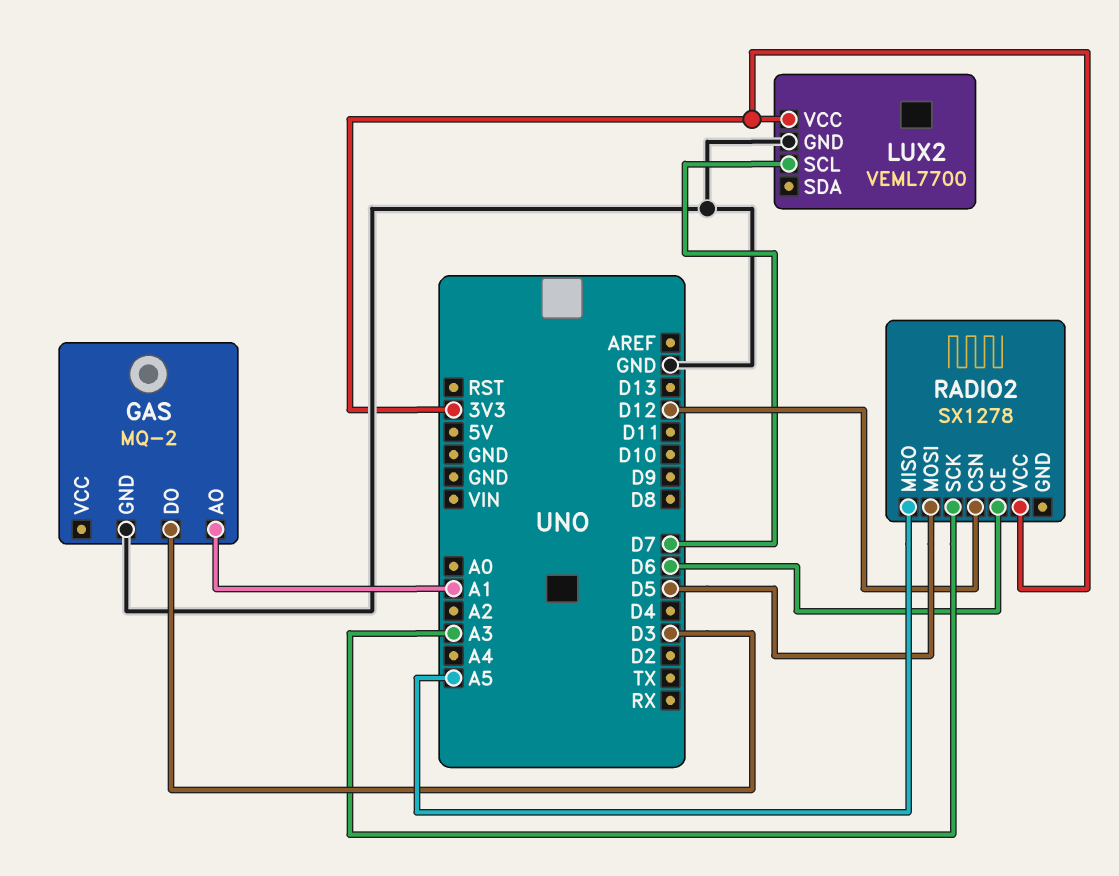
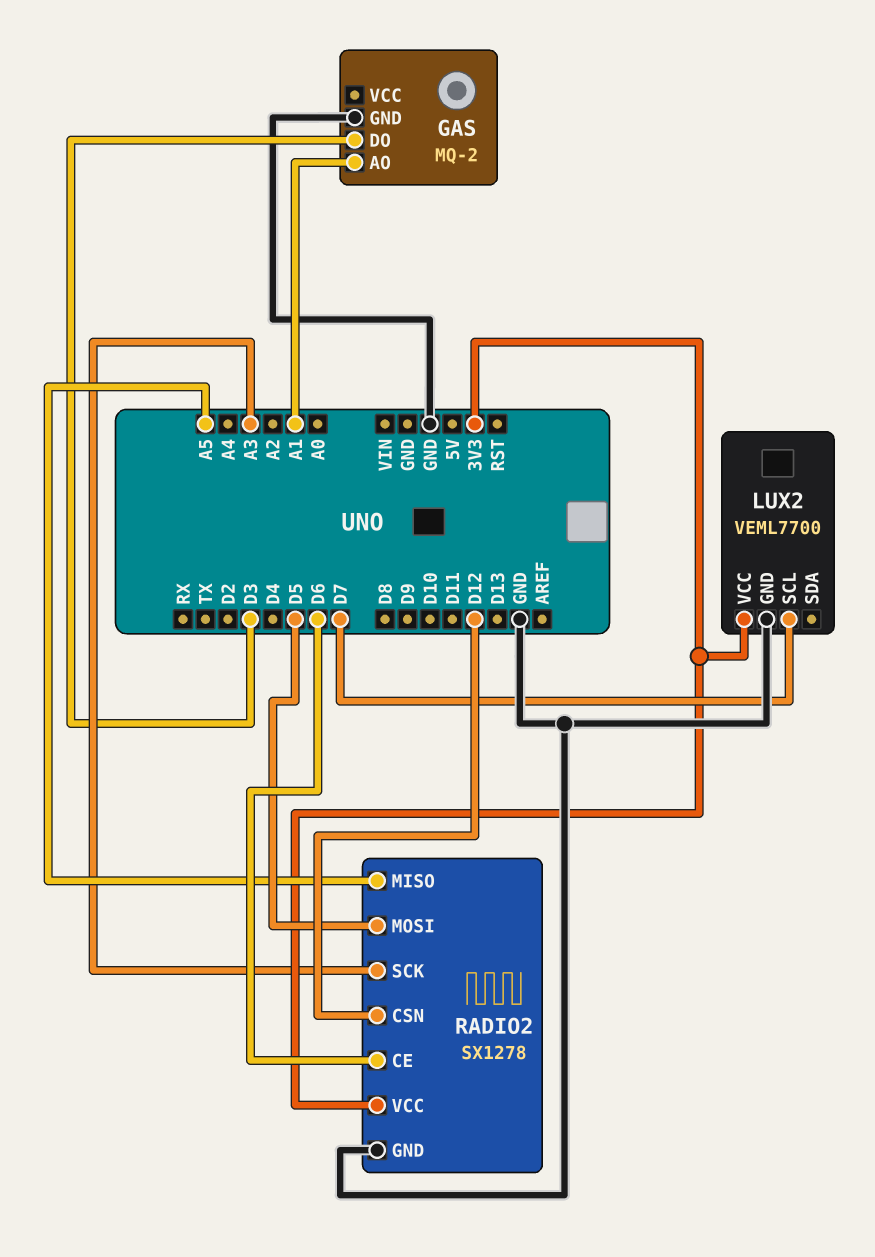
RADIO2 pin GND: none -> GND

